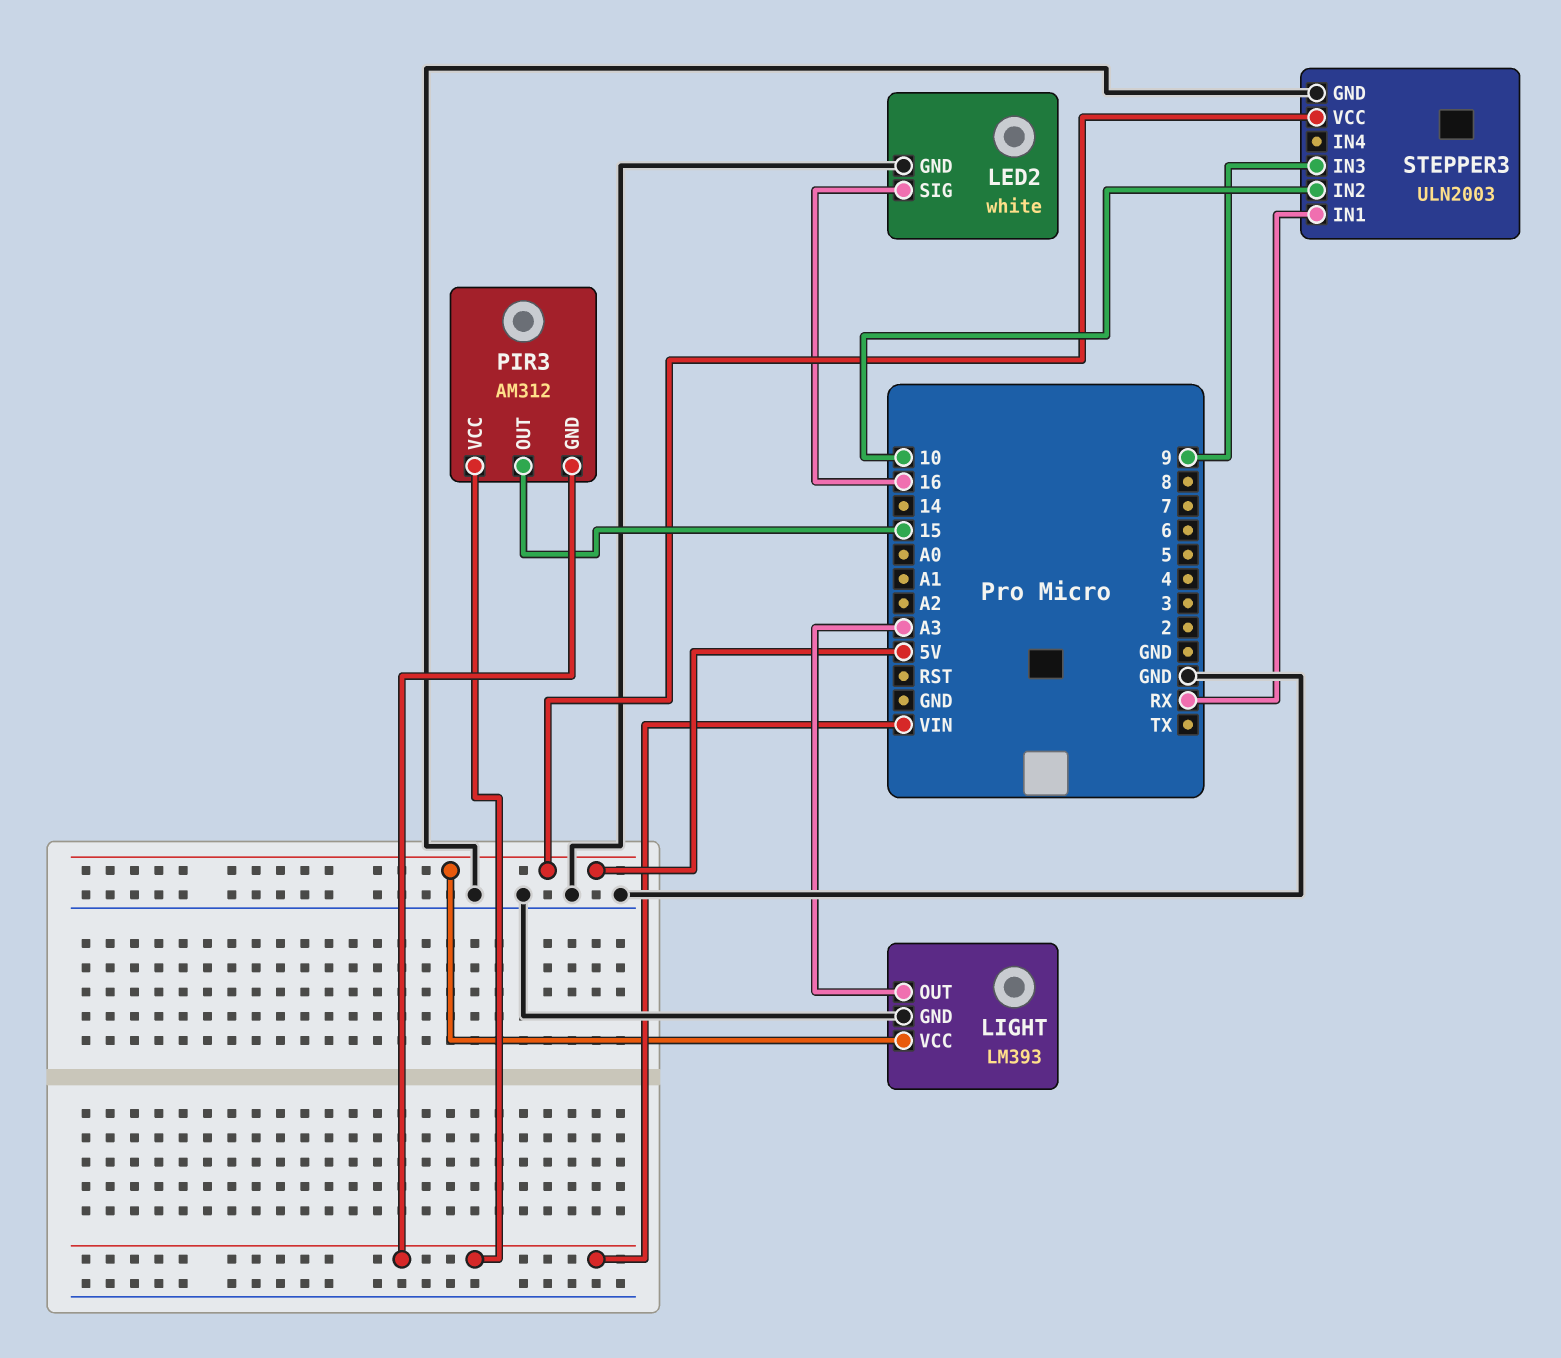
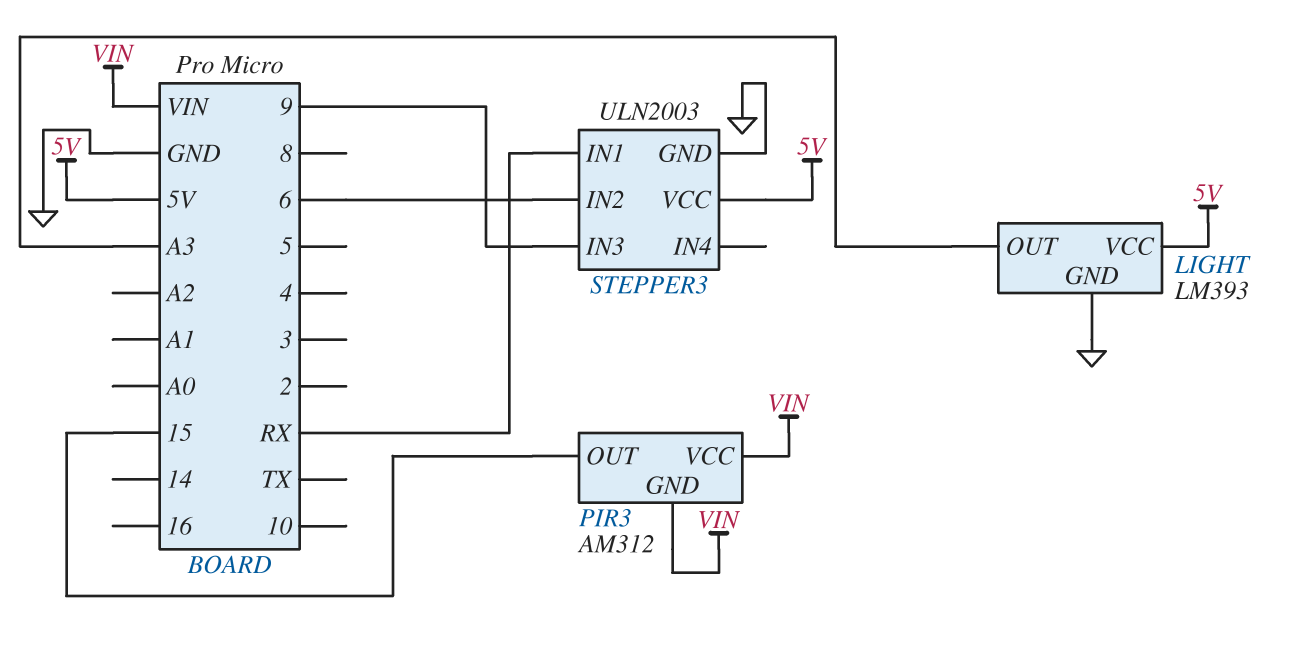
LED2: white -> none
LED2 pin GND: GND -> none
LED2 pin SIG: 16 -> none
STEPPER3 pin IN2: 10 -> 6

